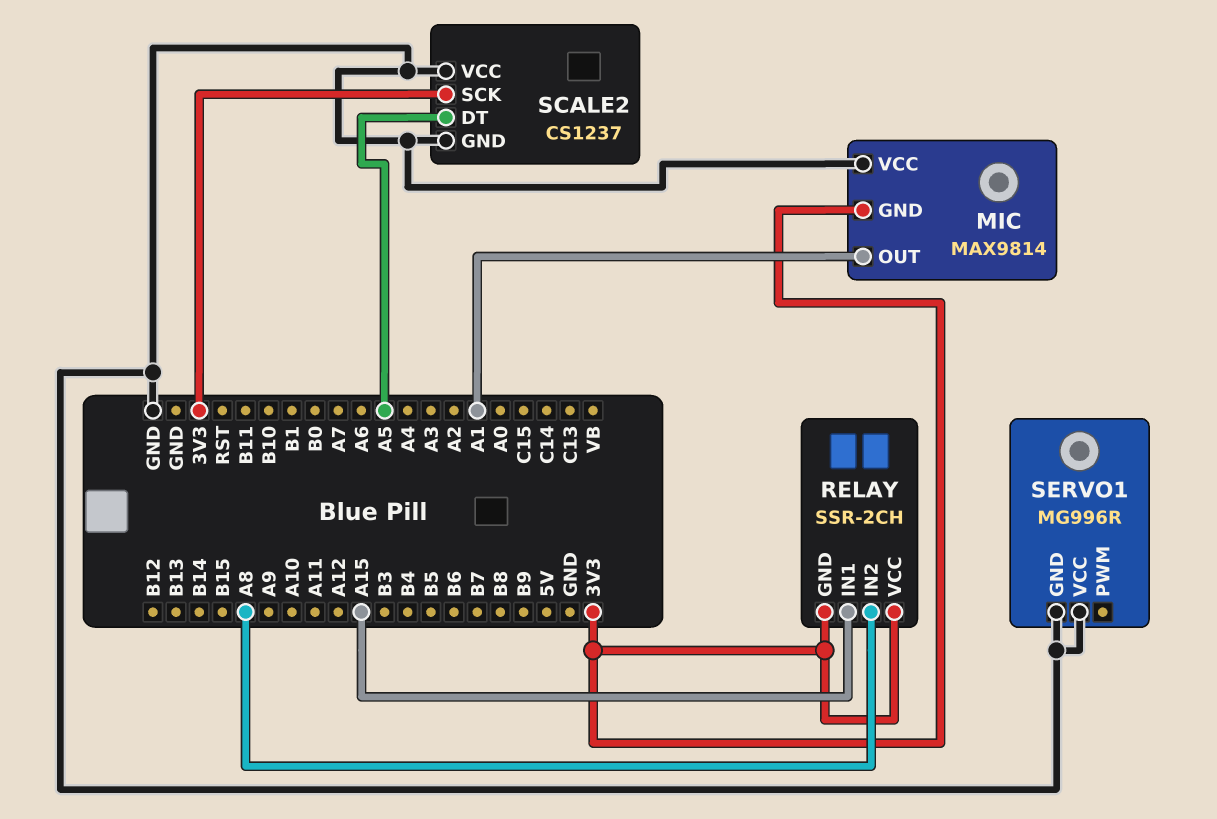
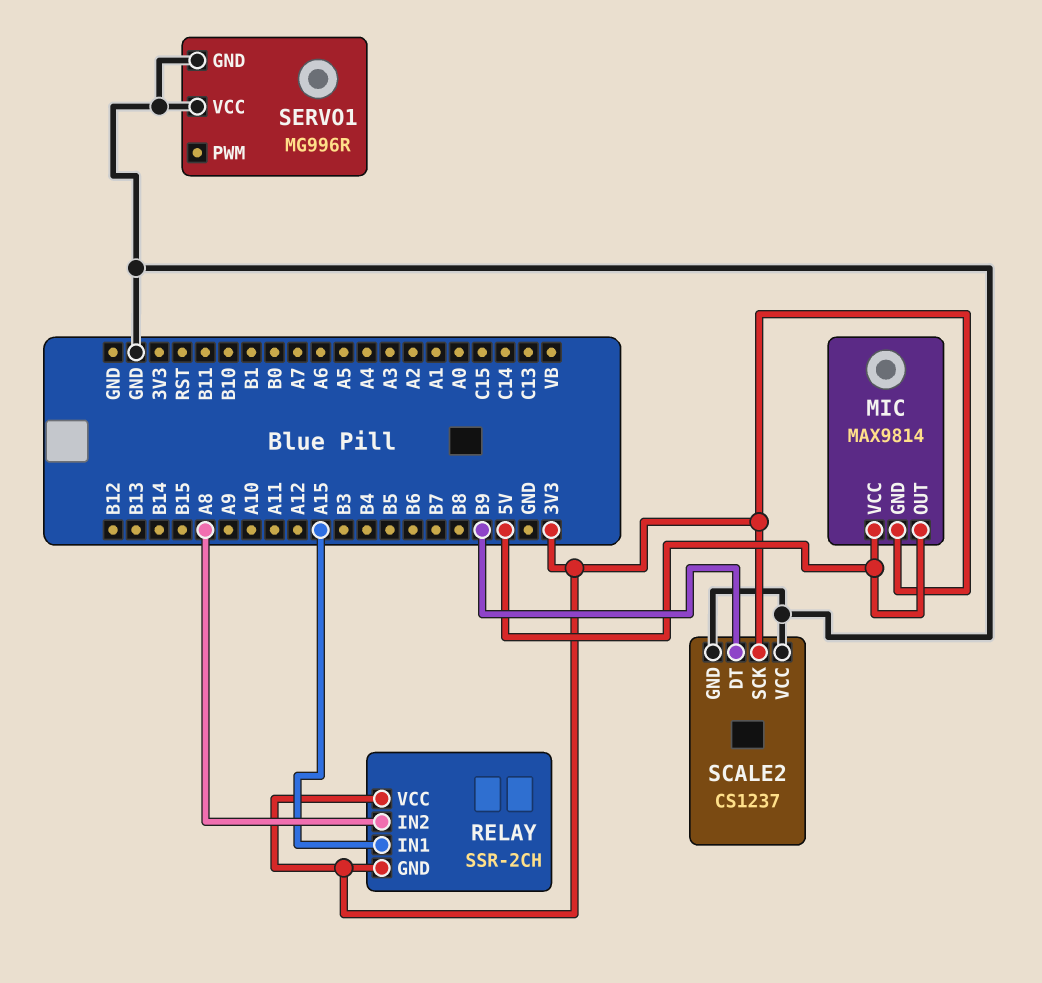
MIC pin OUT: A1 -> 5V
MIC pin VCC: GND -> 5V
SCALE2 pin DT: A5 -> B9

